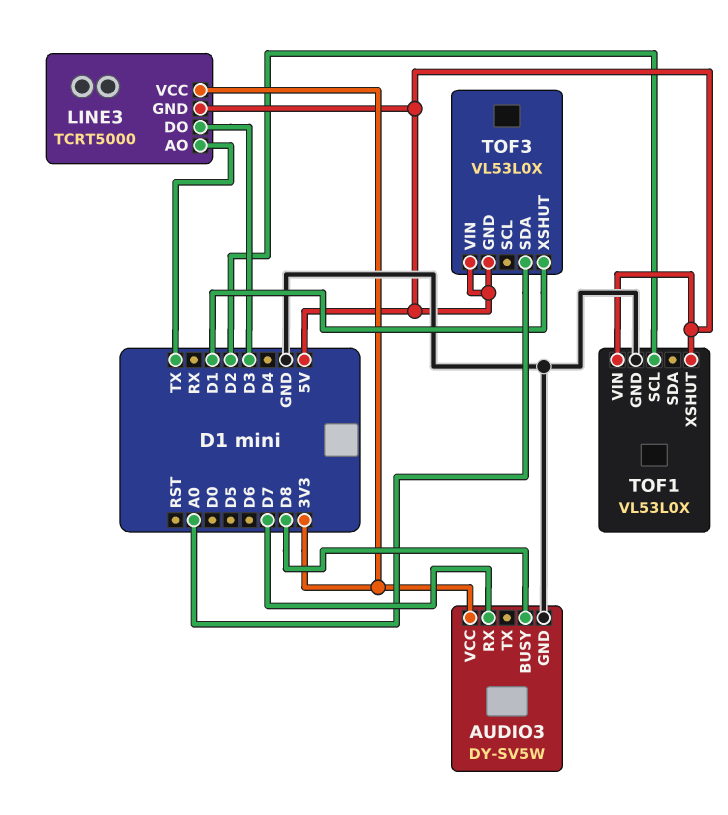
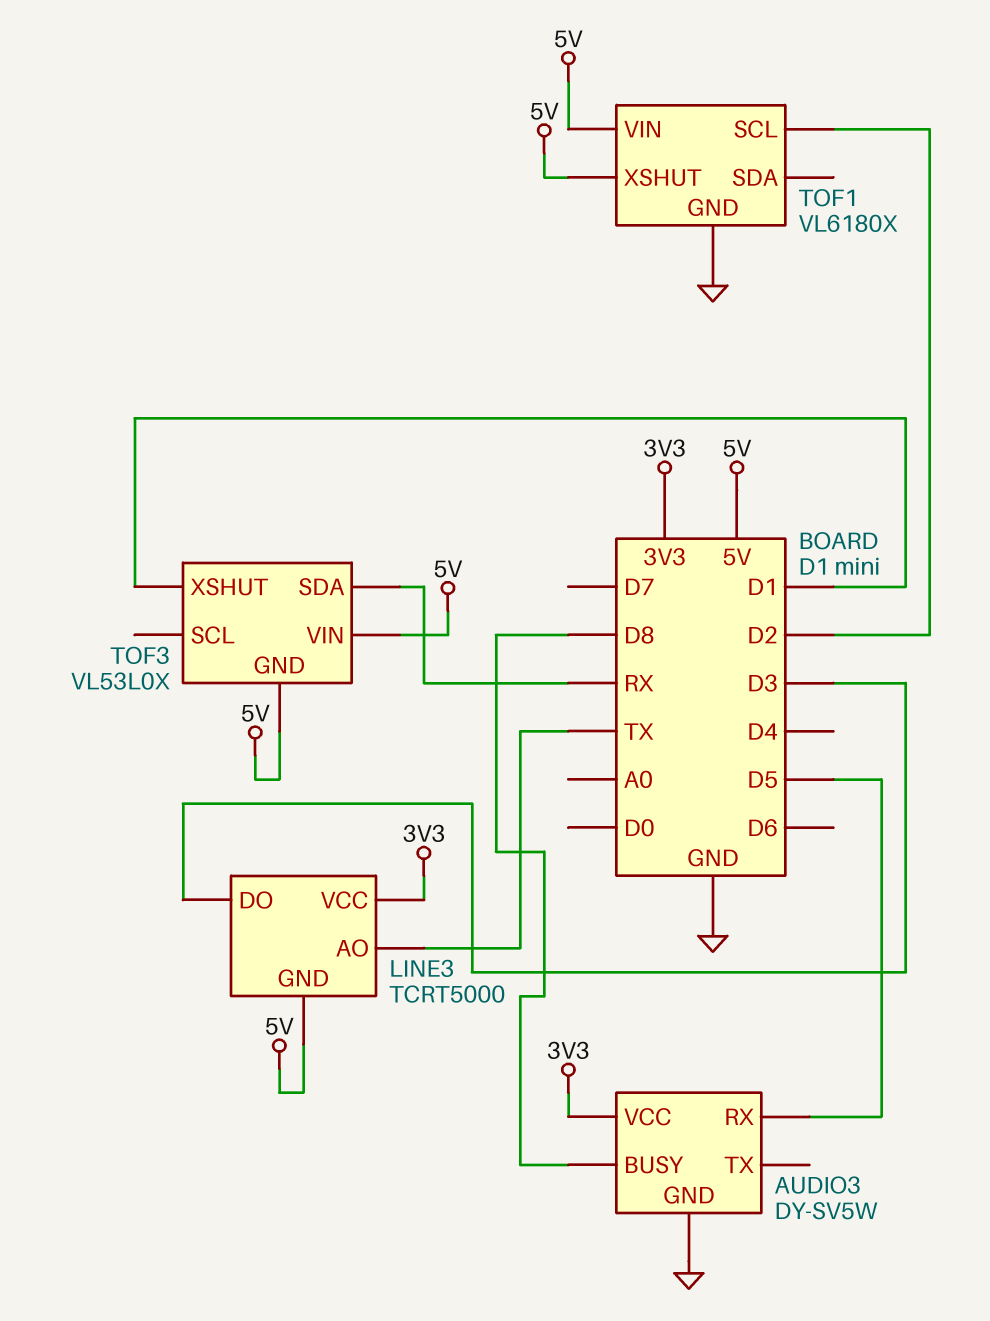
AUDIO3 pin RX: D7 -> D5
TOF1: VL53L0X -> VL6180X
TOF3 pin SDA: A0 -> RX

